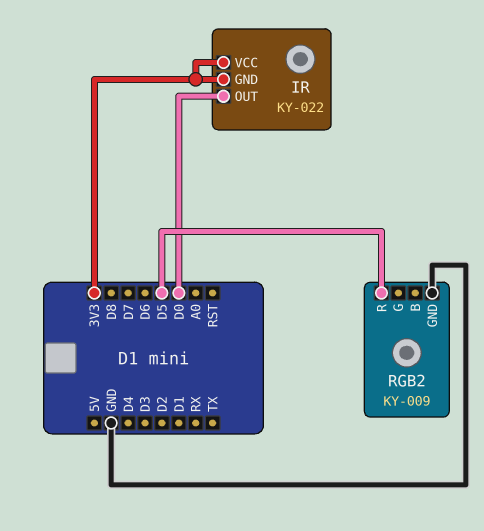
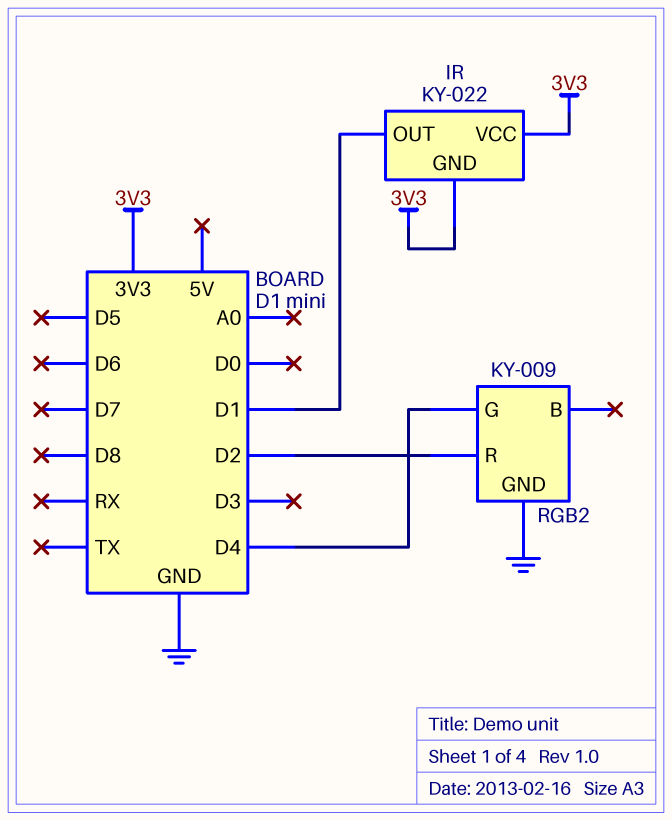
IR pin OUT: D0 -> D1
RGB2 pin G: none -> D4
RGB2 pin R: D5 -> D2

